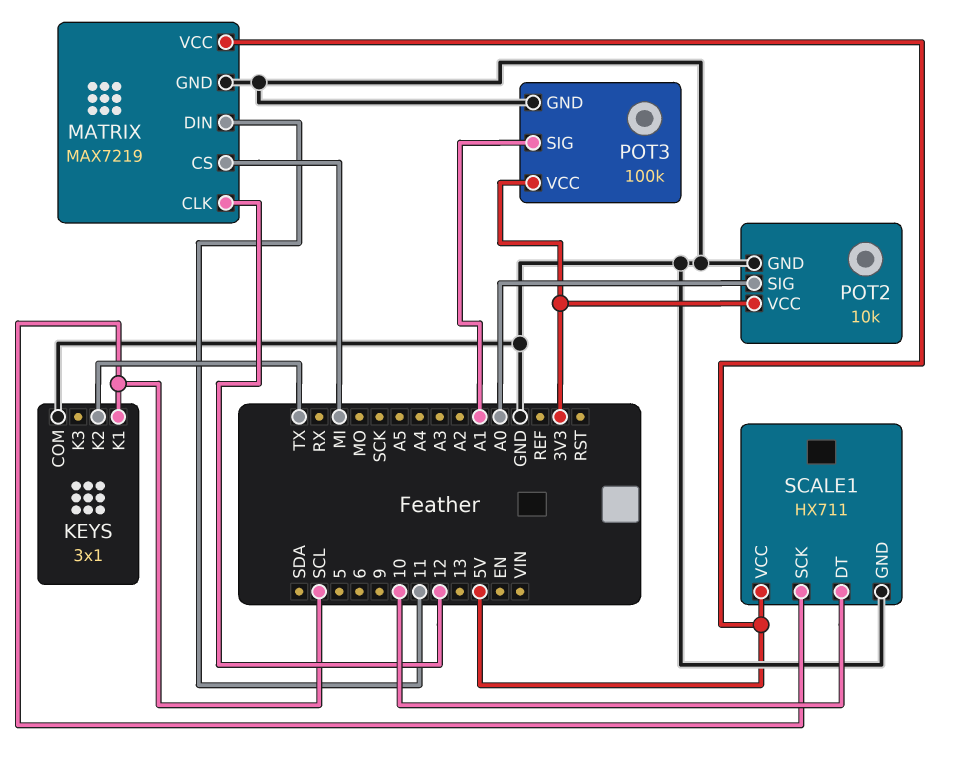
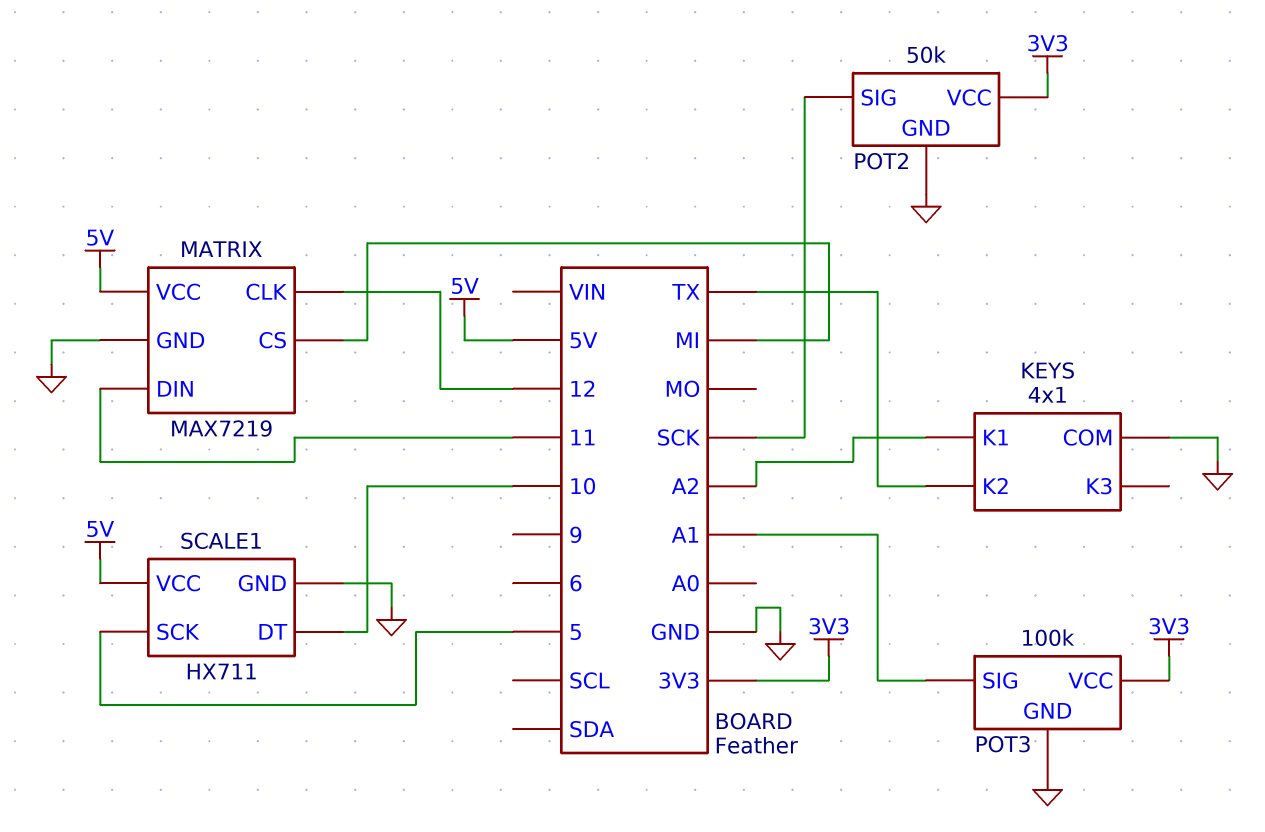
KEYS: 3x1 -> 4x1
KEYS pin K1: SCL -> A2
POT2: 10k -> 50k
POT2 pin SIG: A0 -> SCK
SCALE1 pin SCK: SCL -> 5

